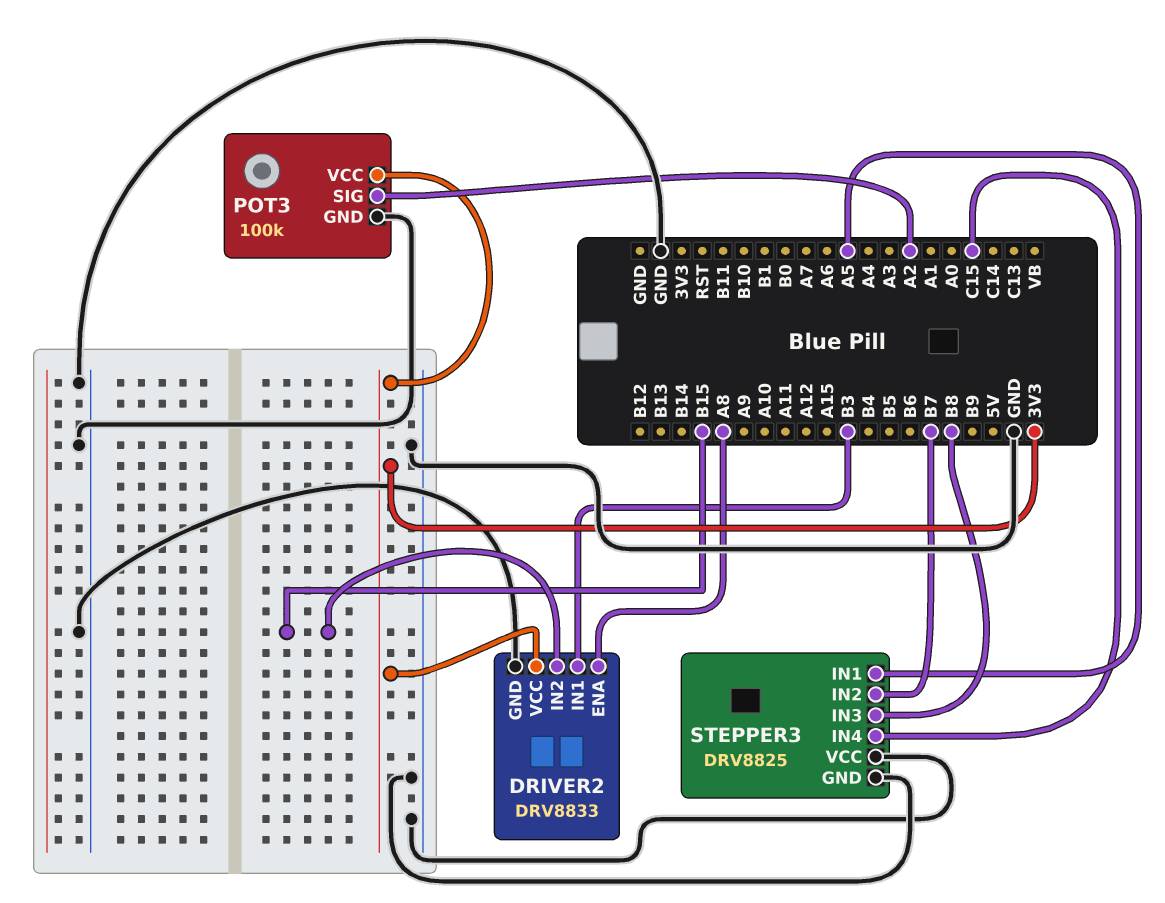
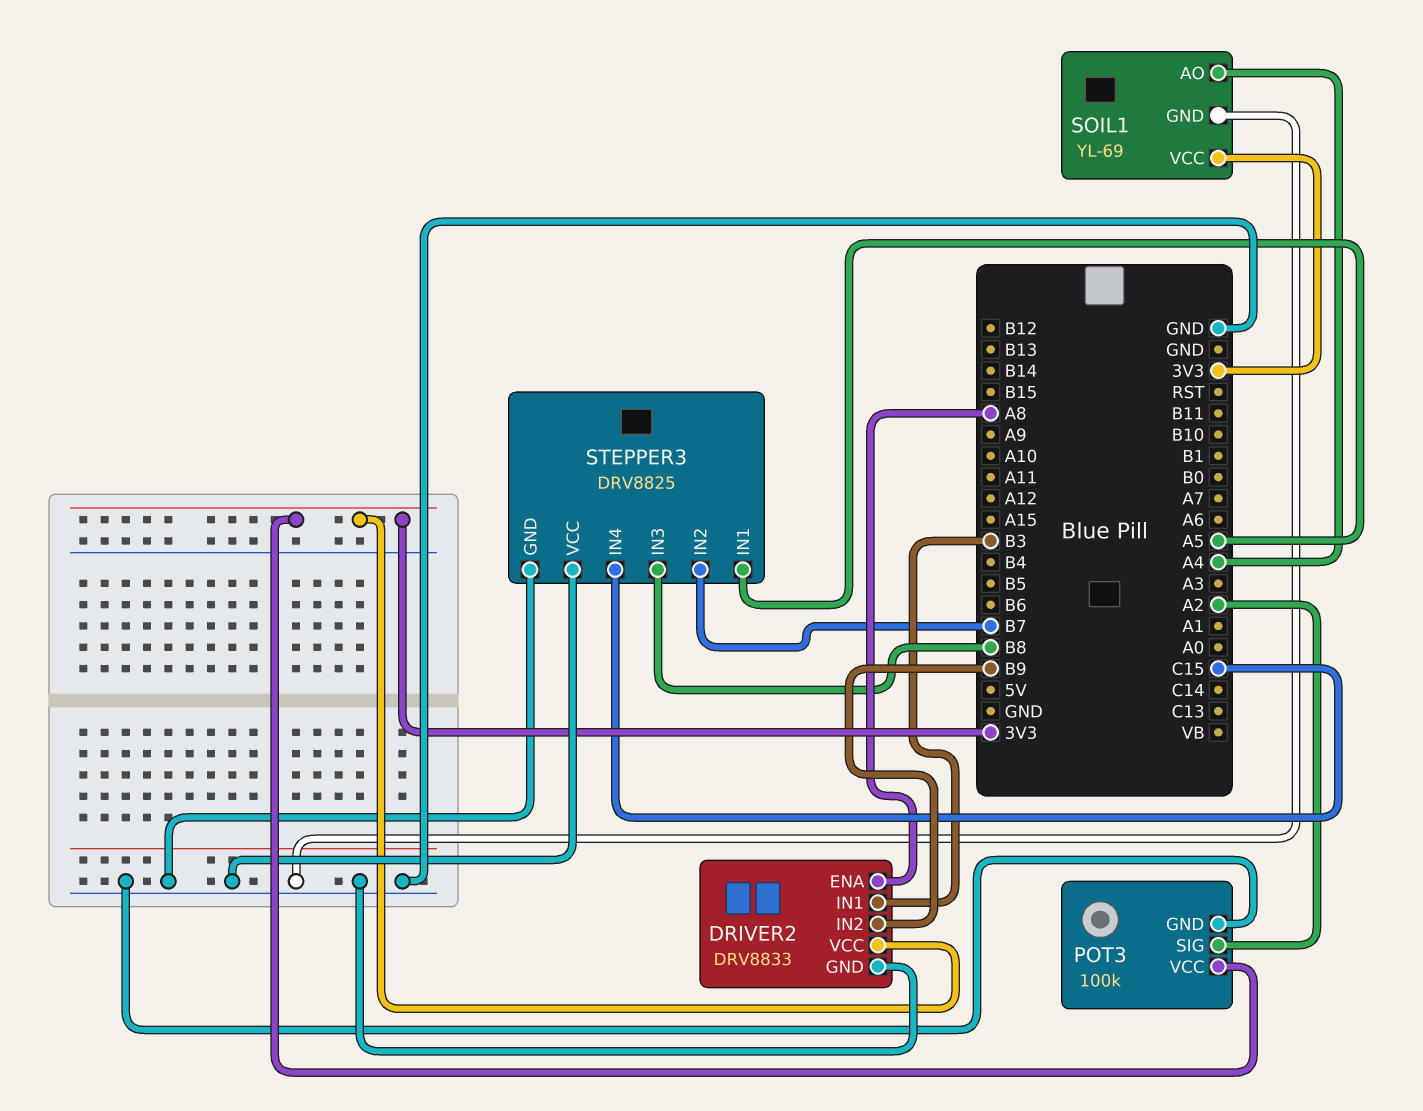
DRIVER2 pin IN2: B15 -> B9
SOIL1: none -> YL-69
SOIL1 pin AO: none -> A4
SOIL1 pin GND: none -> GND
SOIL1 pin VCC: none -> 3V3

